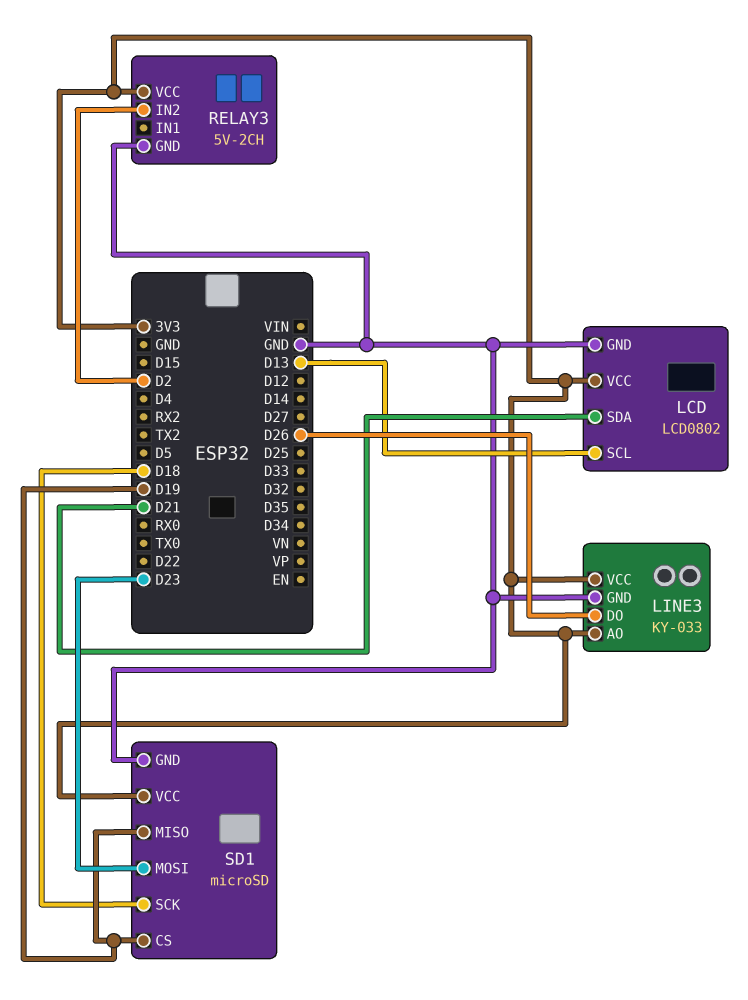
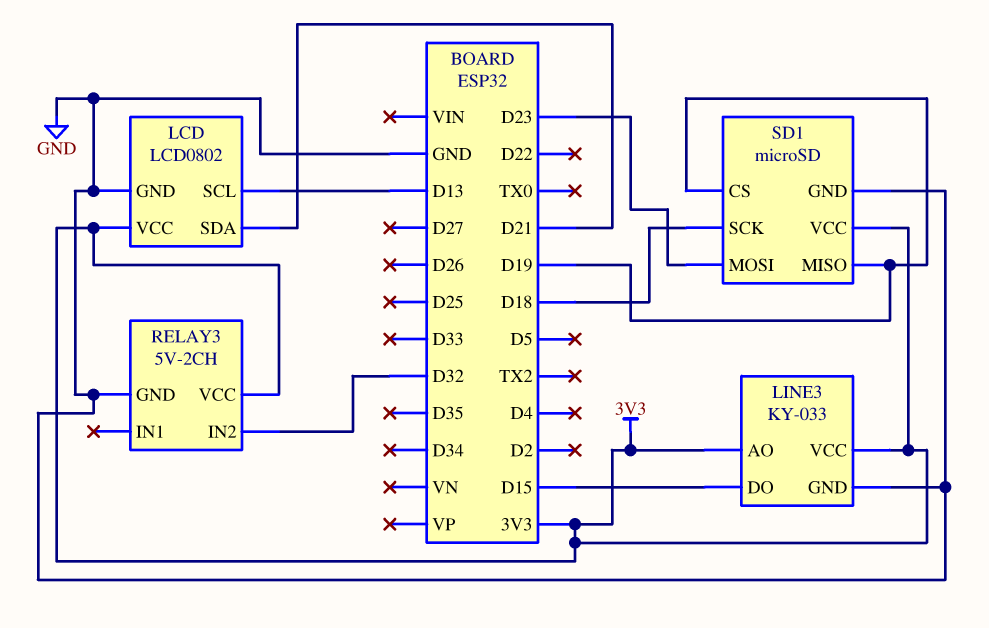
LINE3 pin DO: D26 -> D15
RELAY3 pin IN2: D2 -> D32

